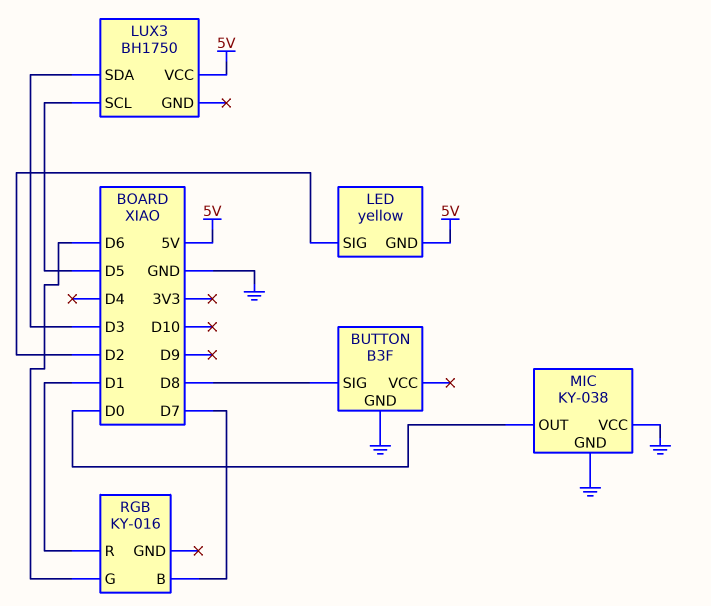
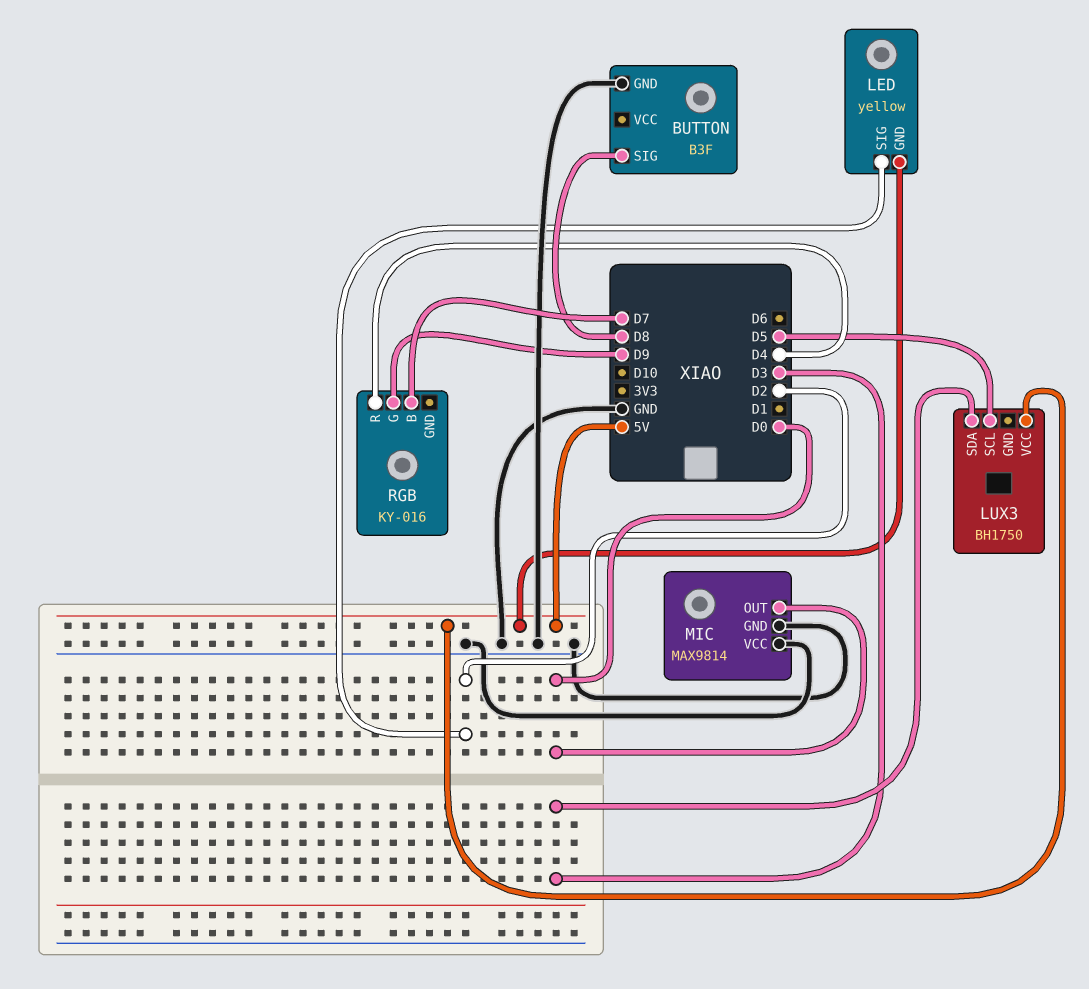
MIC: KY-038 -> MAX9814
RGB pin G: D6 -> D9
RGB pin R: D1 -> D4

